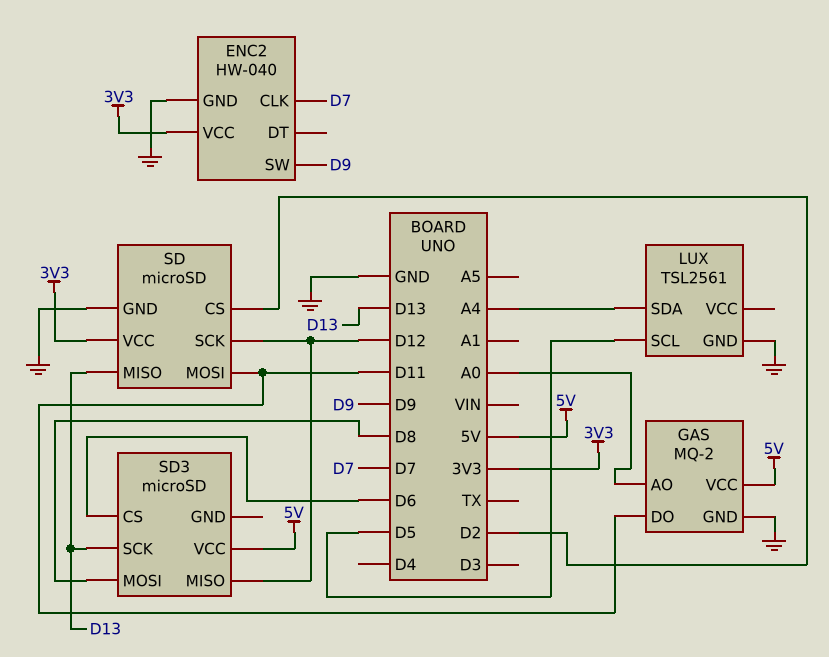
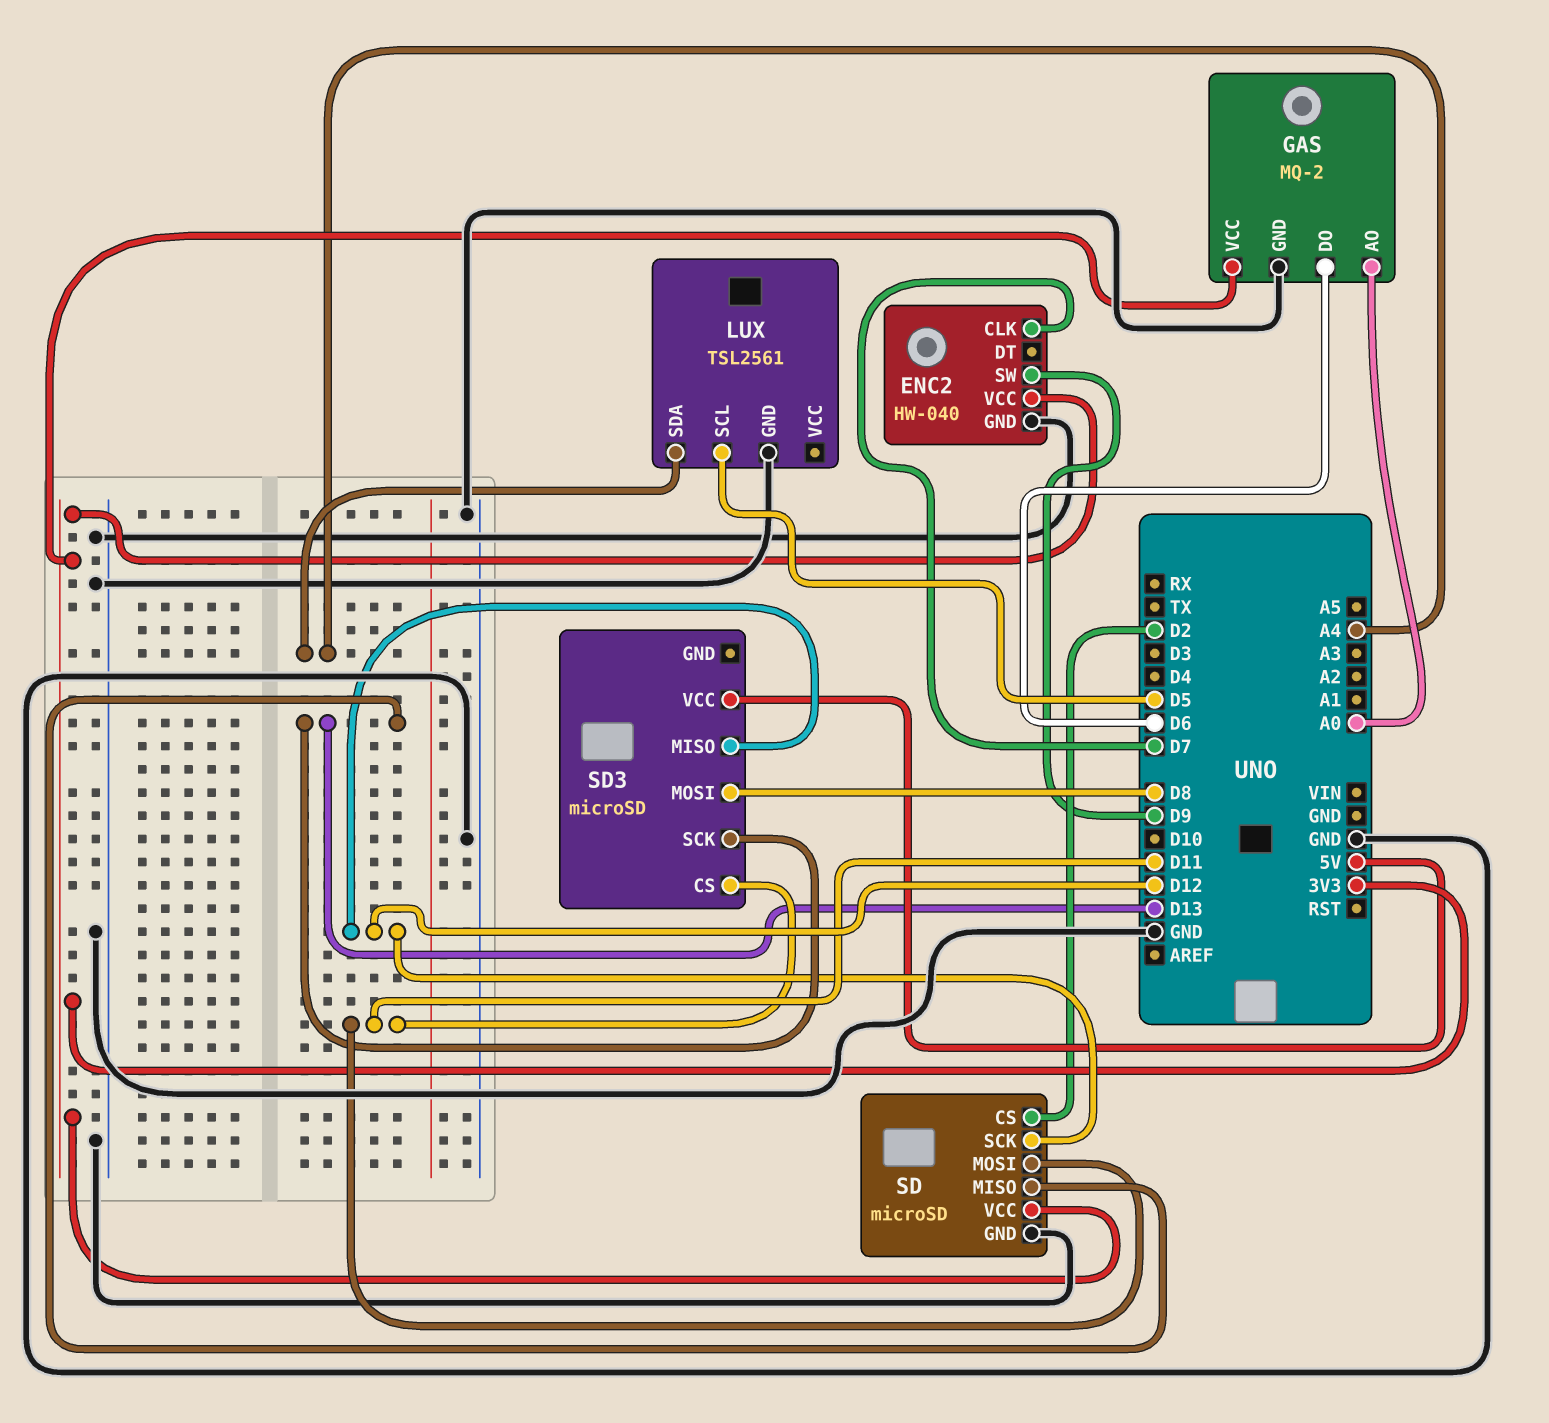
GAS pin DO: D11 -> D6
GAS pin VCC: 5V -> 3V3
SD3 pin CS: D6 -> D11

